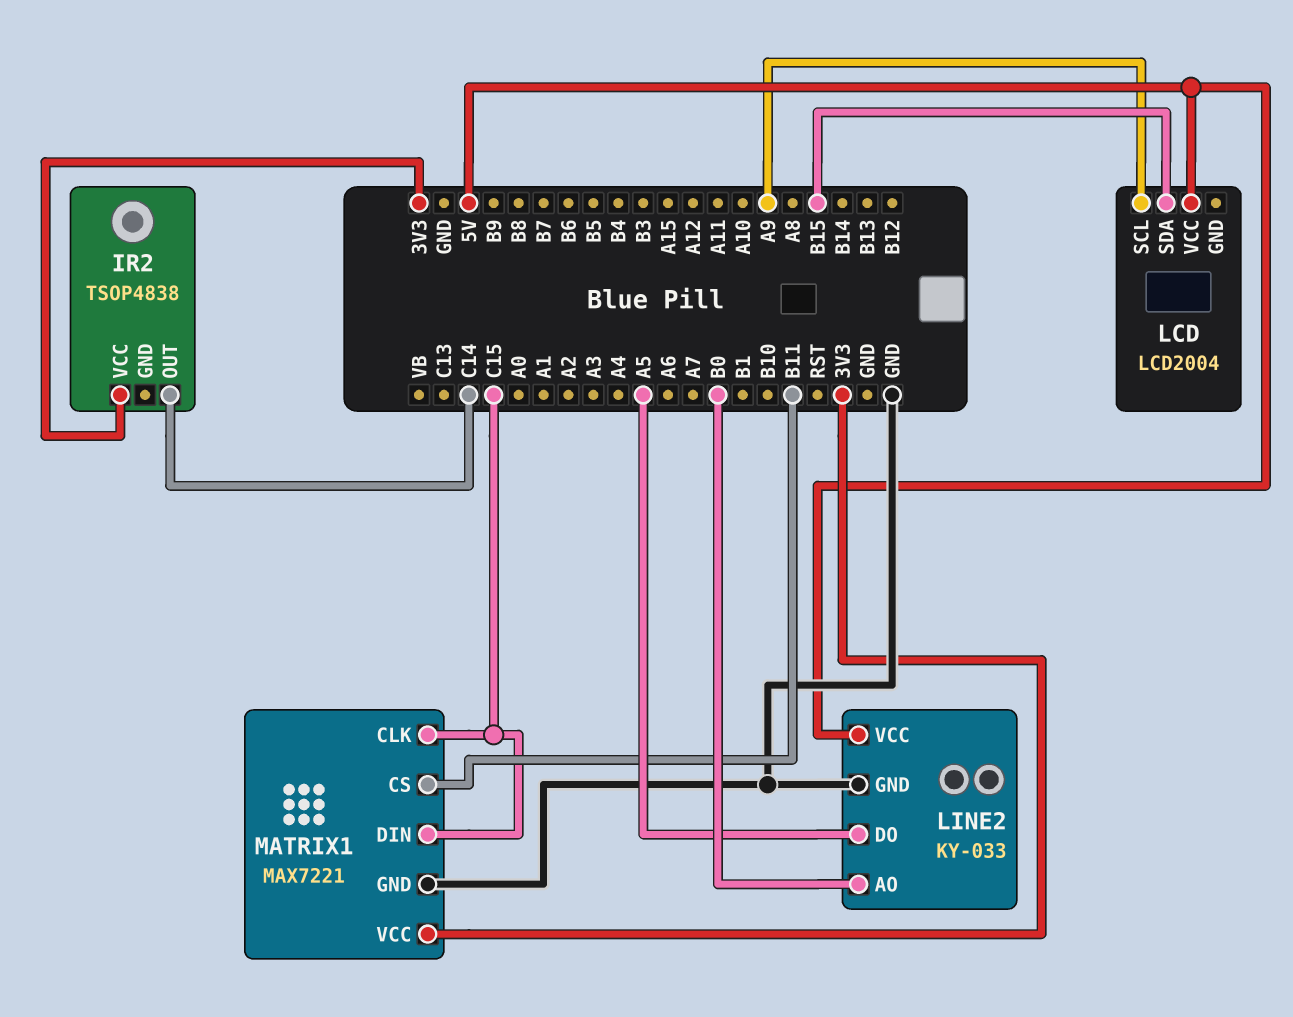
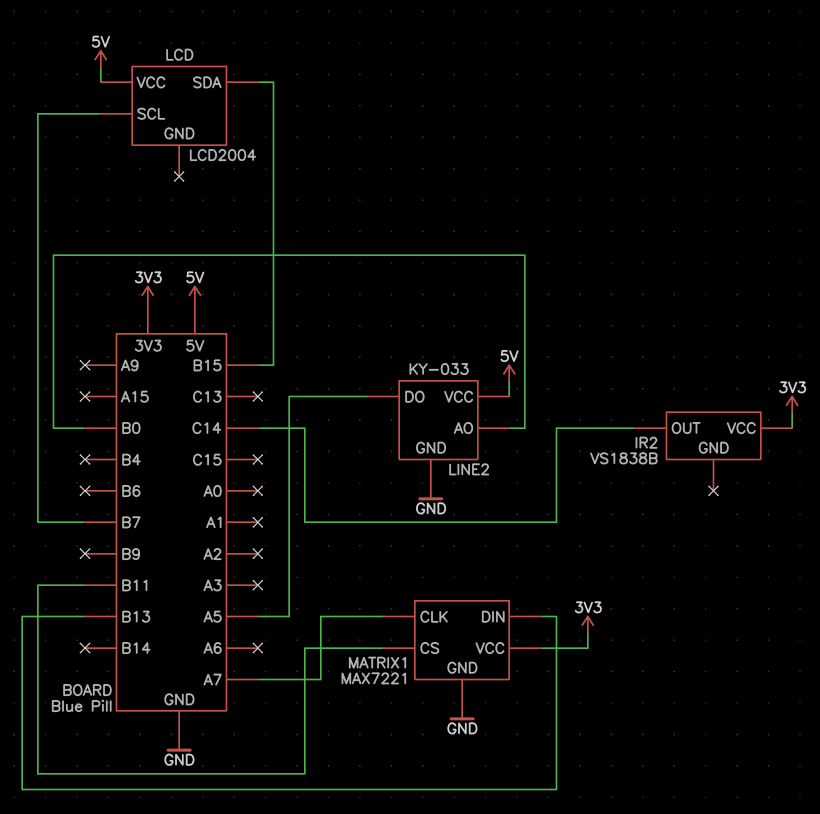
IR2: TSOP4838 -> VS1838B
LCD pin SCL: A9 -> B7
MATRIX1 pin CLK: C15 -> A7
MATRIX1 pin DIN: C15 -> B13

